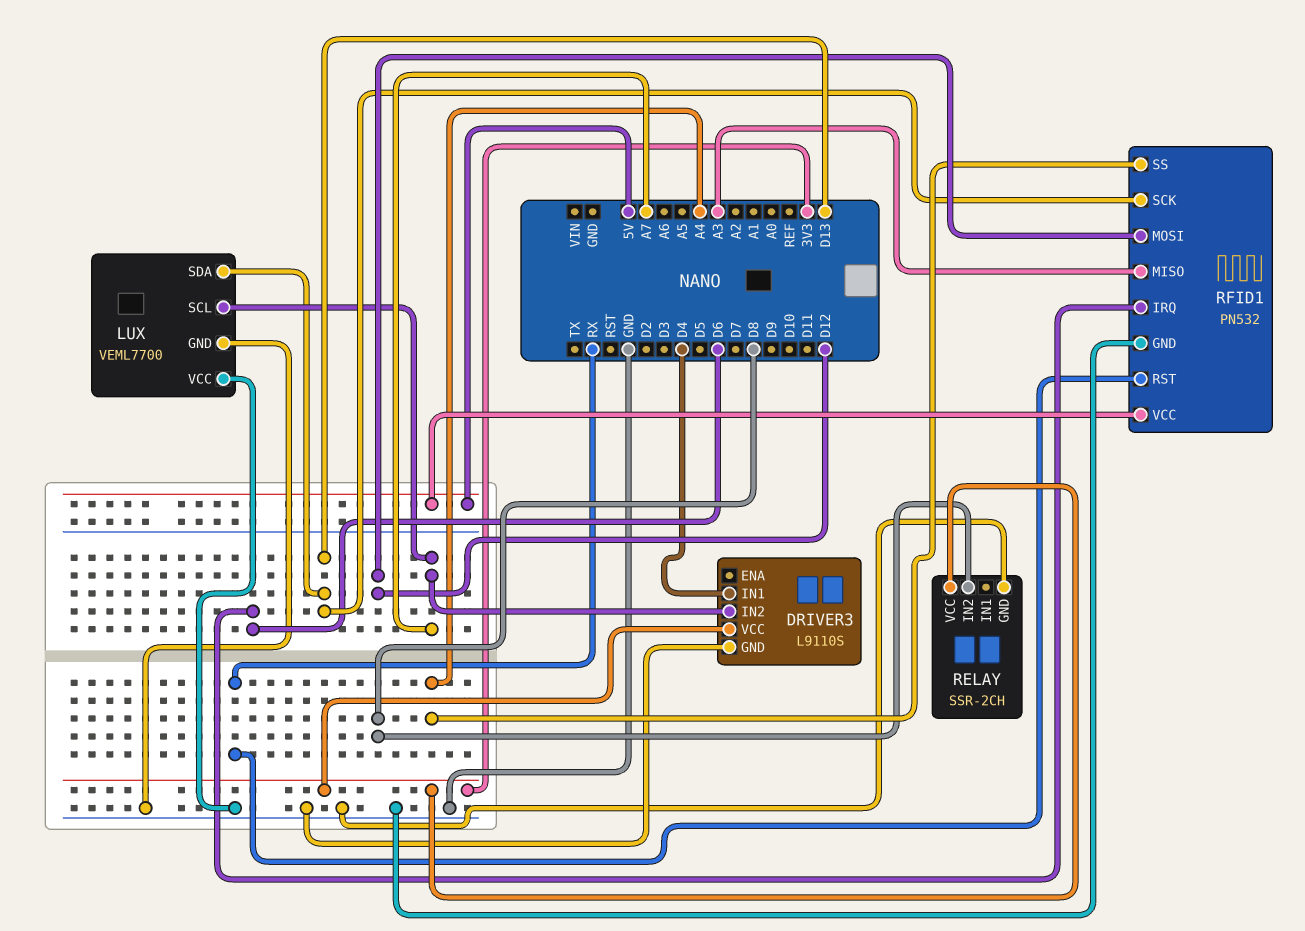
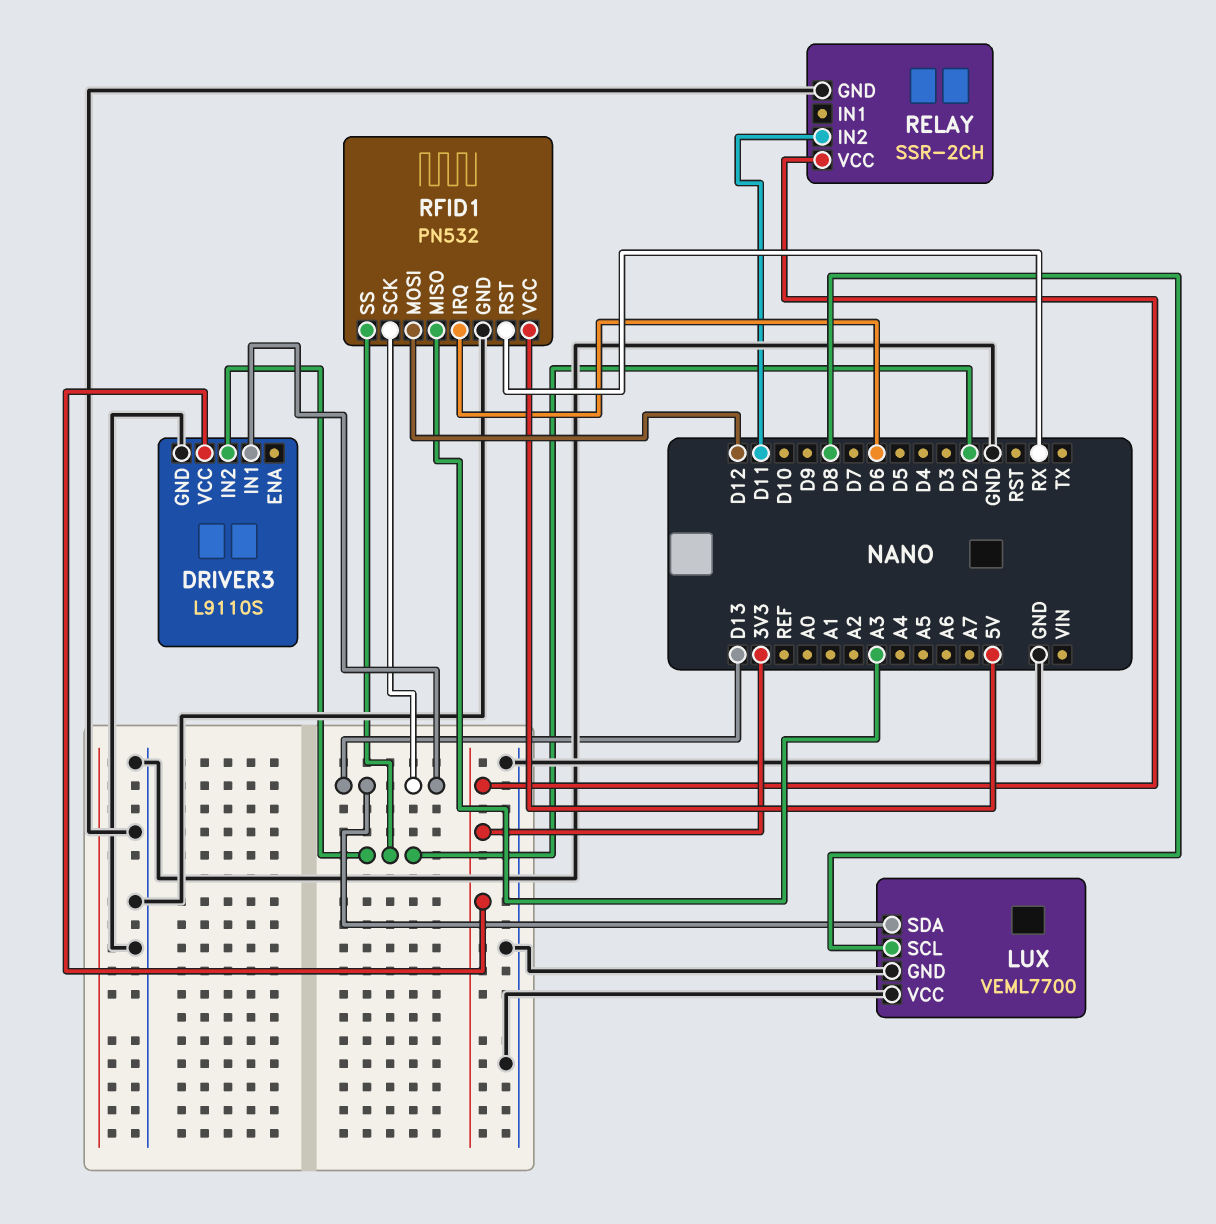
DRIVER3 pin IN1: D4 -> D13
DRIVER3 pin IN2: A7 -> D2
LUX pin SCL: A7 -> D8
RELAY pin IN2: D8 -> D11
RFID1 pin SS: A4 -> D2

